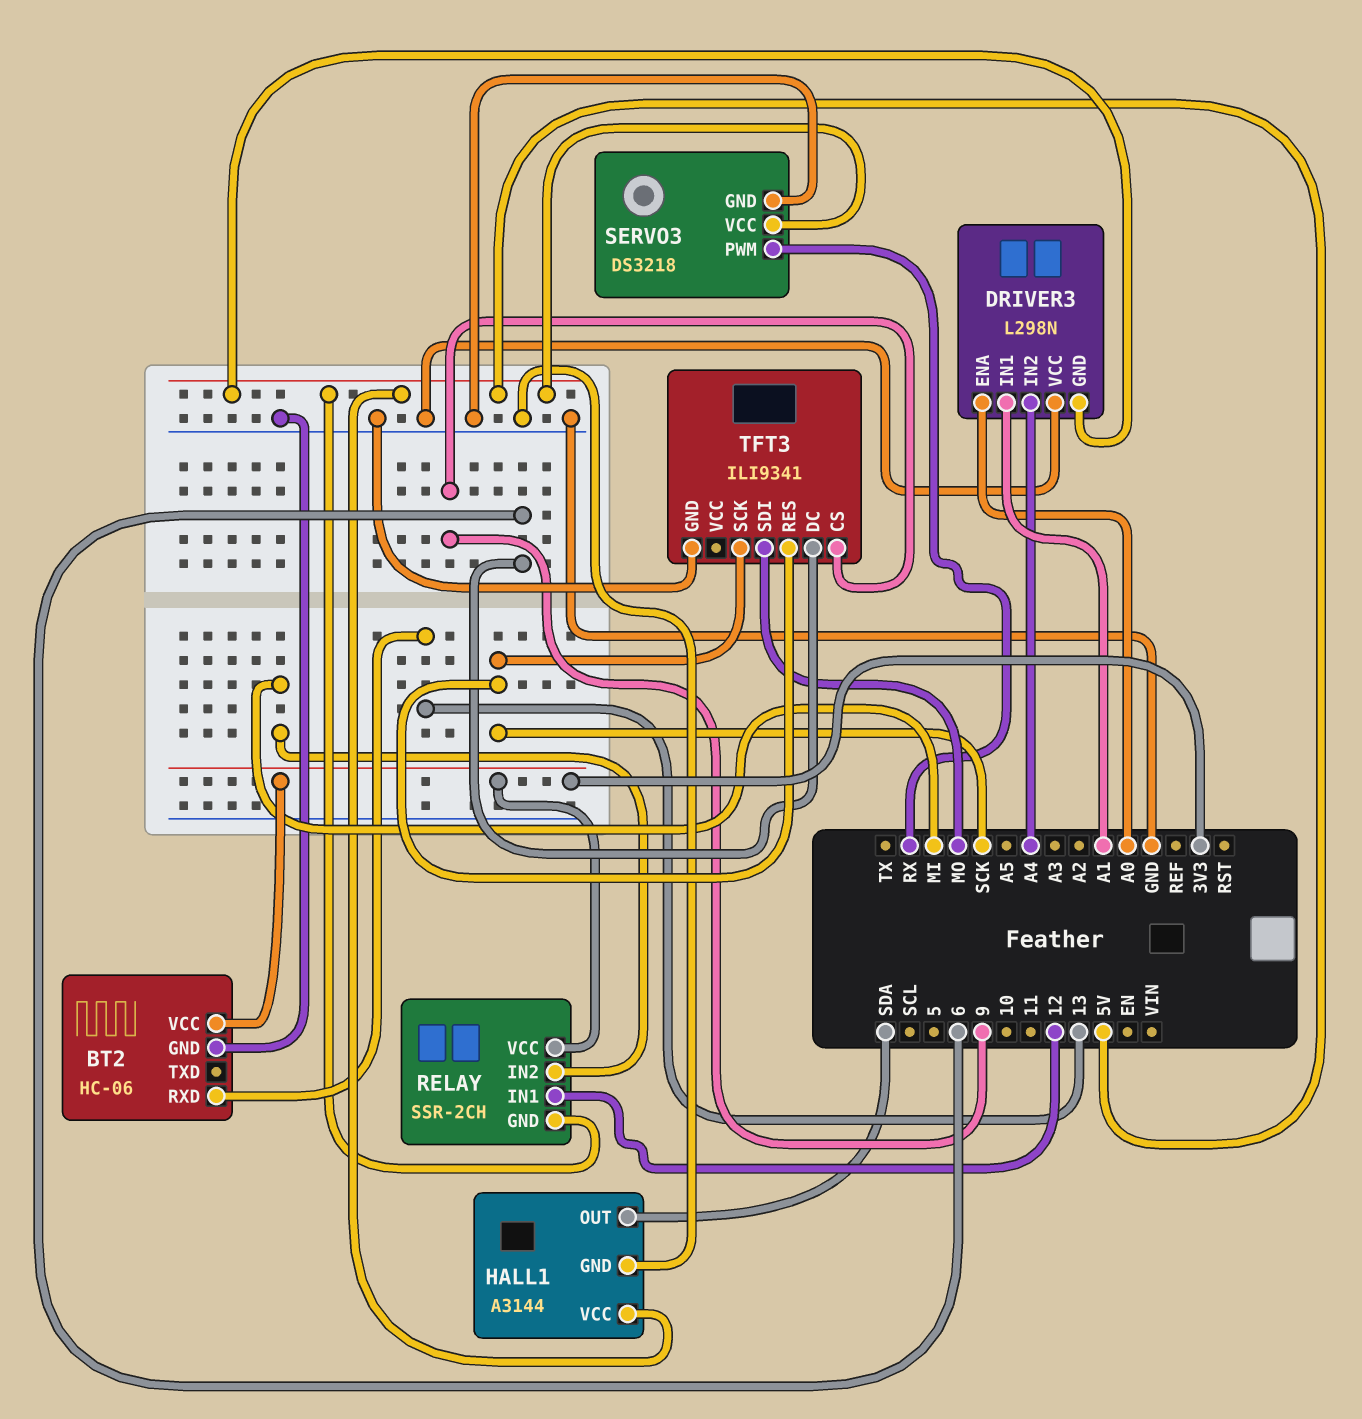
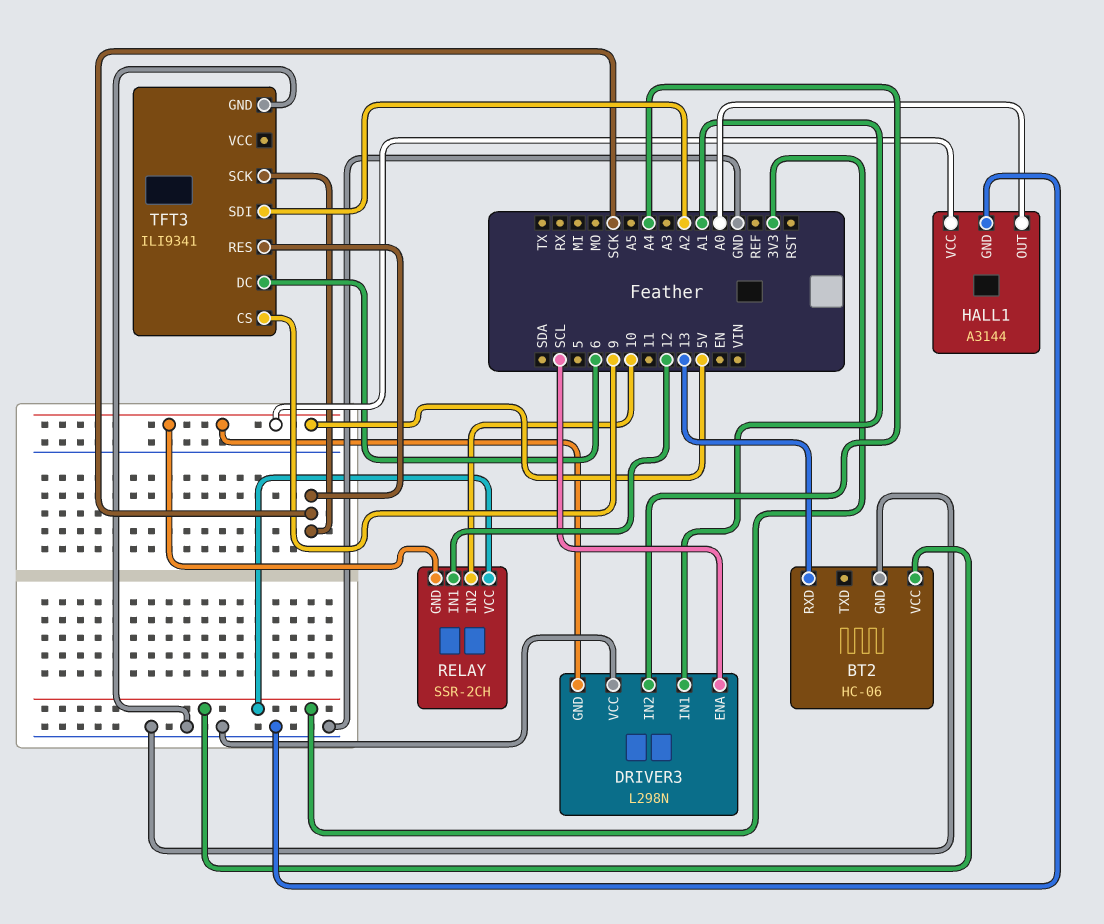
DRIVER3 pin ENA: A0 -> SCL
HALL1 pin OUT: SDA -> A0
RELAY pin IN2: MI -> 10
SERVO3: DS3218 -> none
SERVO3 pin GND: GND -> none
SERVO3 pin PWM: RX -> none
SERVO3 pin VCC: 5V -> none
TFT3 pin SDI: MO -> A2

